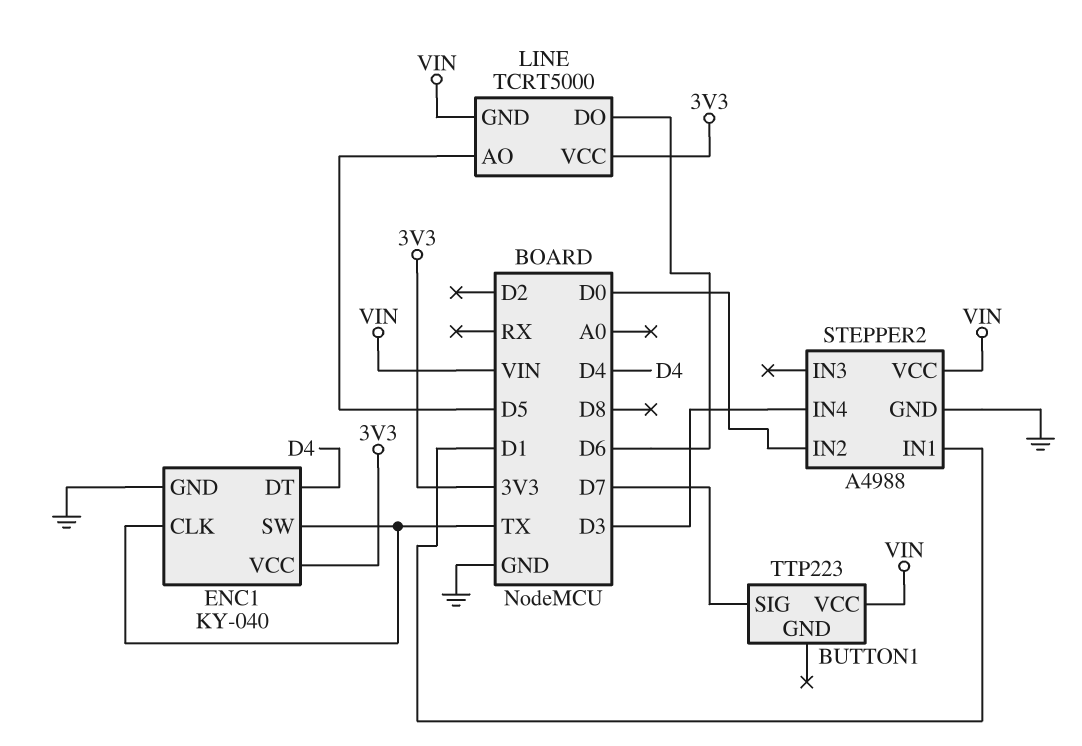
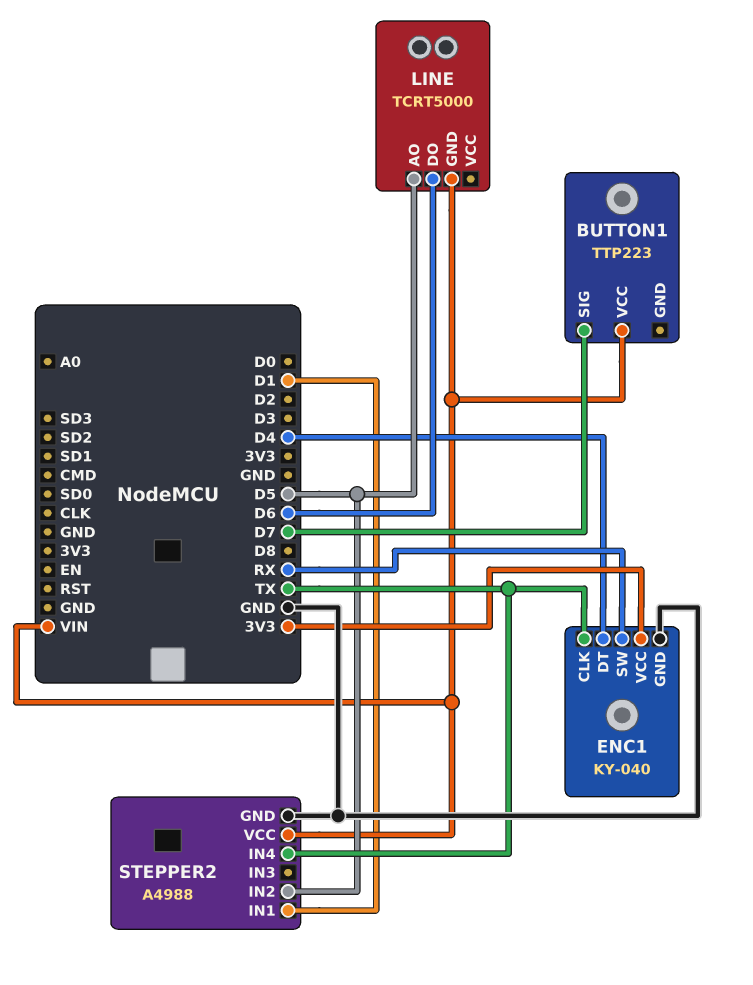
ENC1 pin SW: TX -> RX
LINE pin VCC: 3V3 -> none
STEPPER2 pin IN2: D0 -> D5
STEPPER2 pin IN4: D3 -> TX

